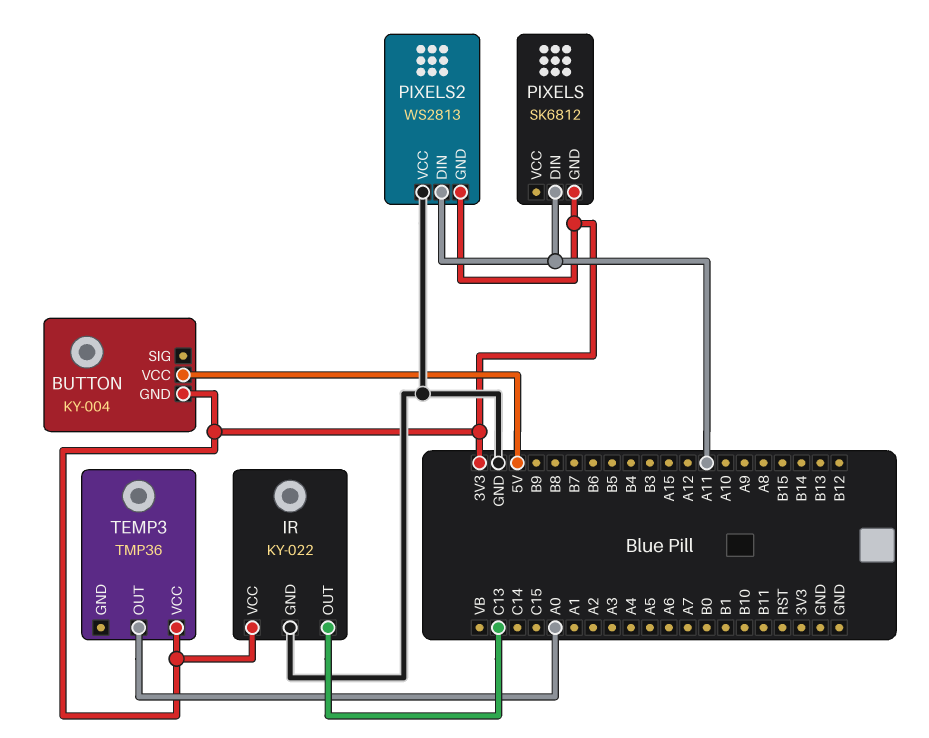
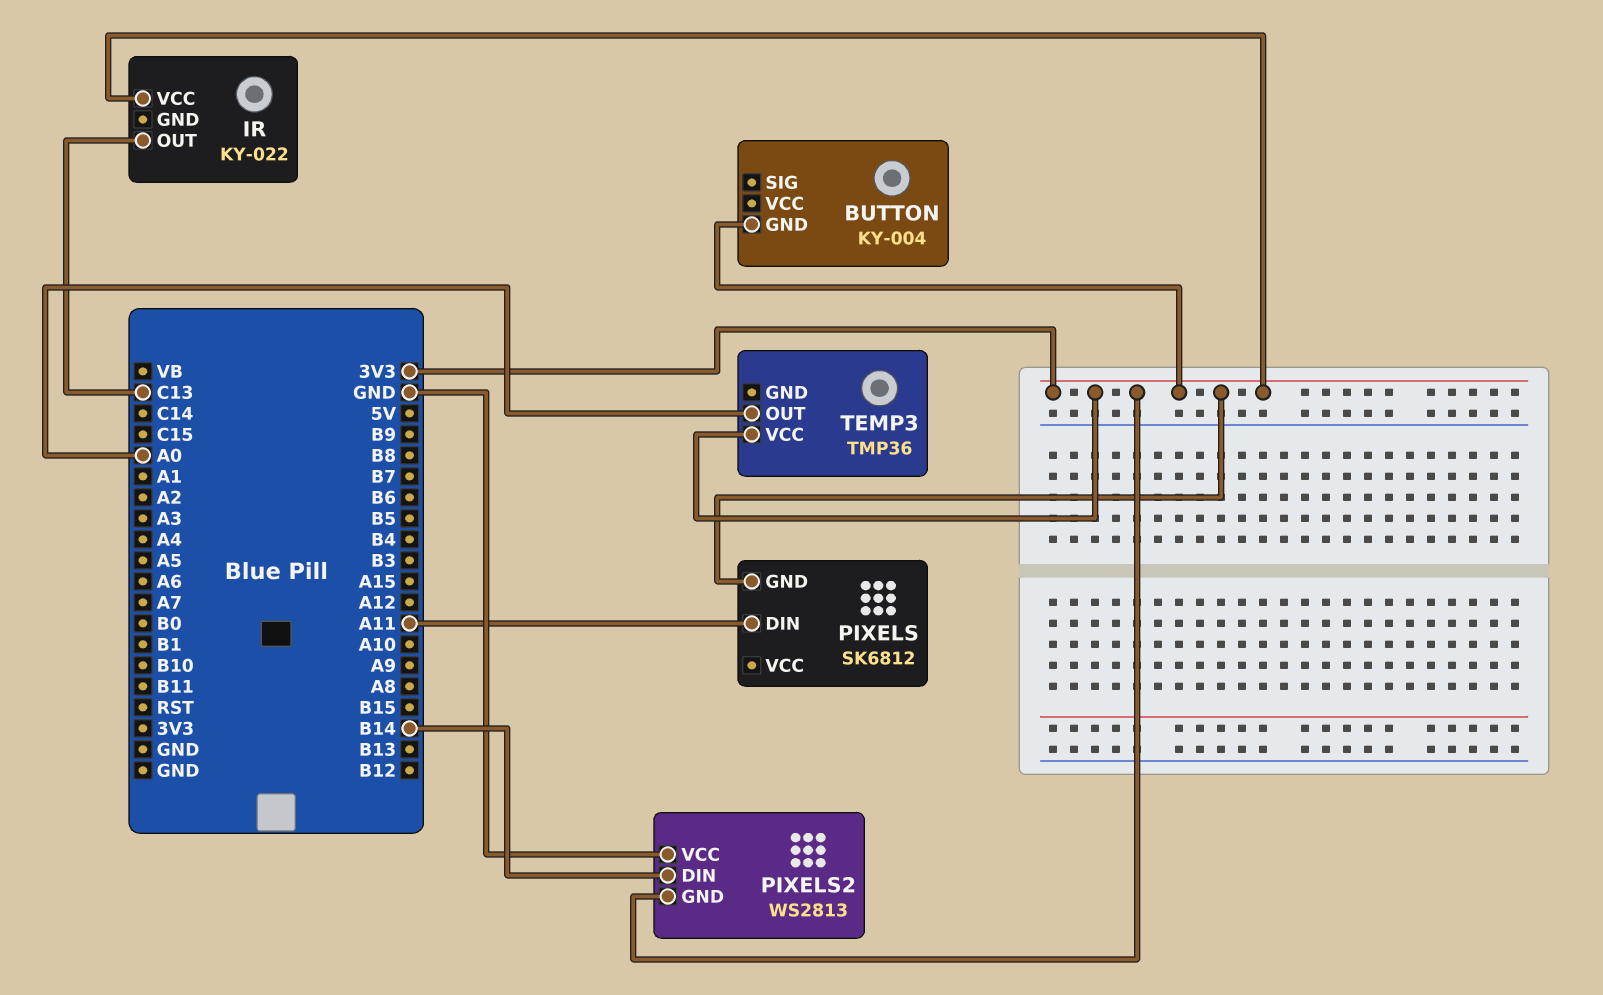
BUTTON pin VCC: 5V -> none
IR pin GND: GND -> none
PIXELS2 pin DIN: A11 -> B14

